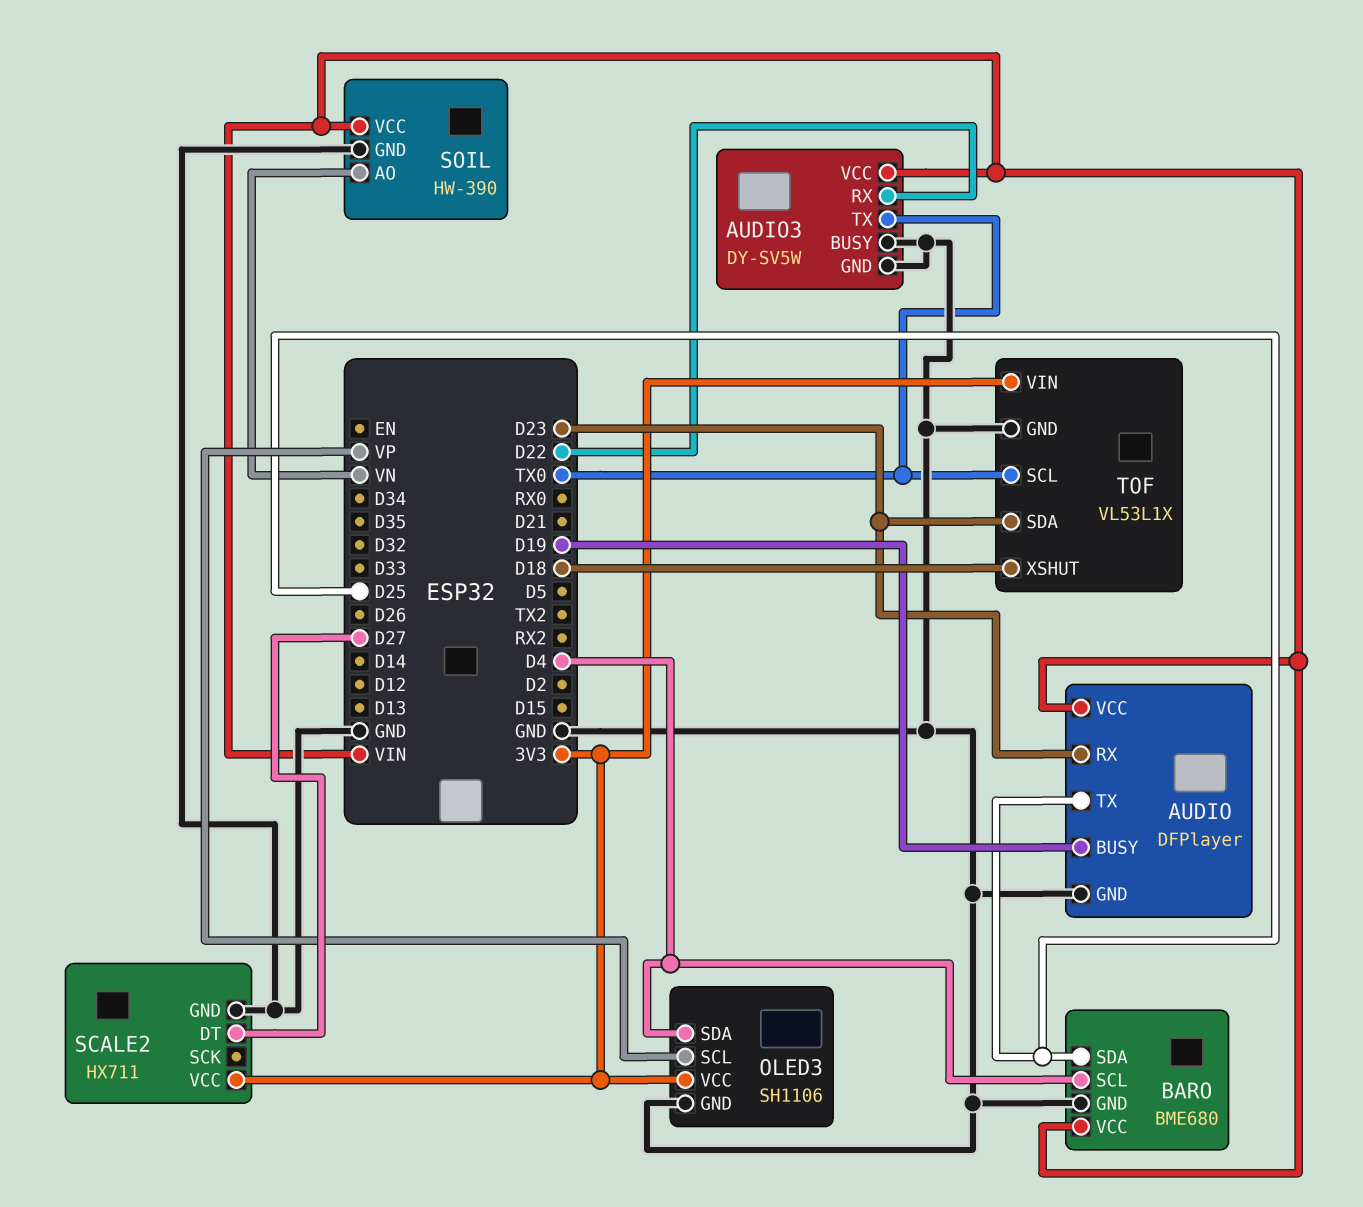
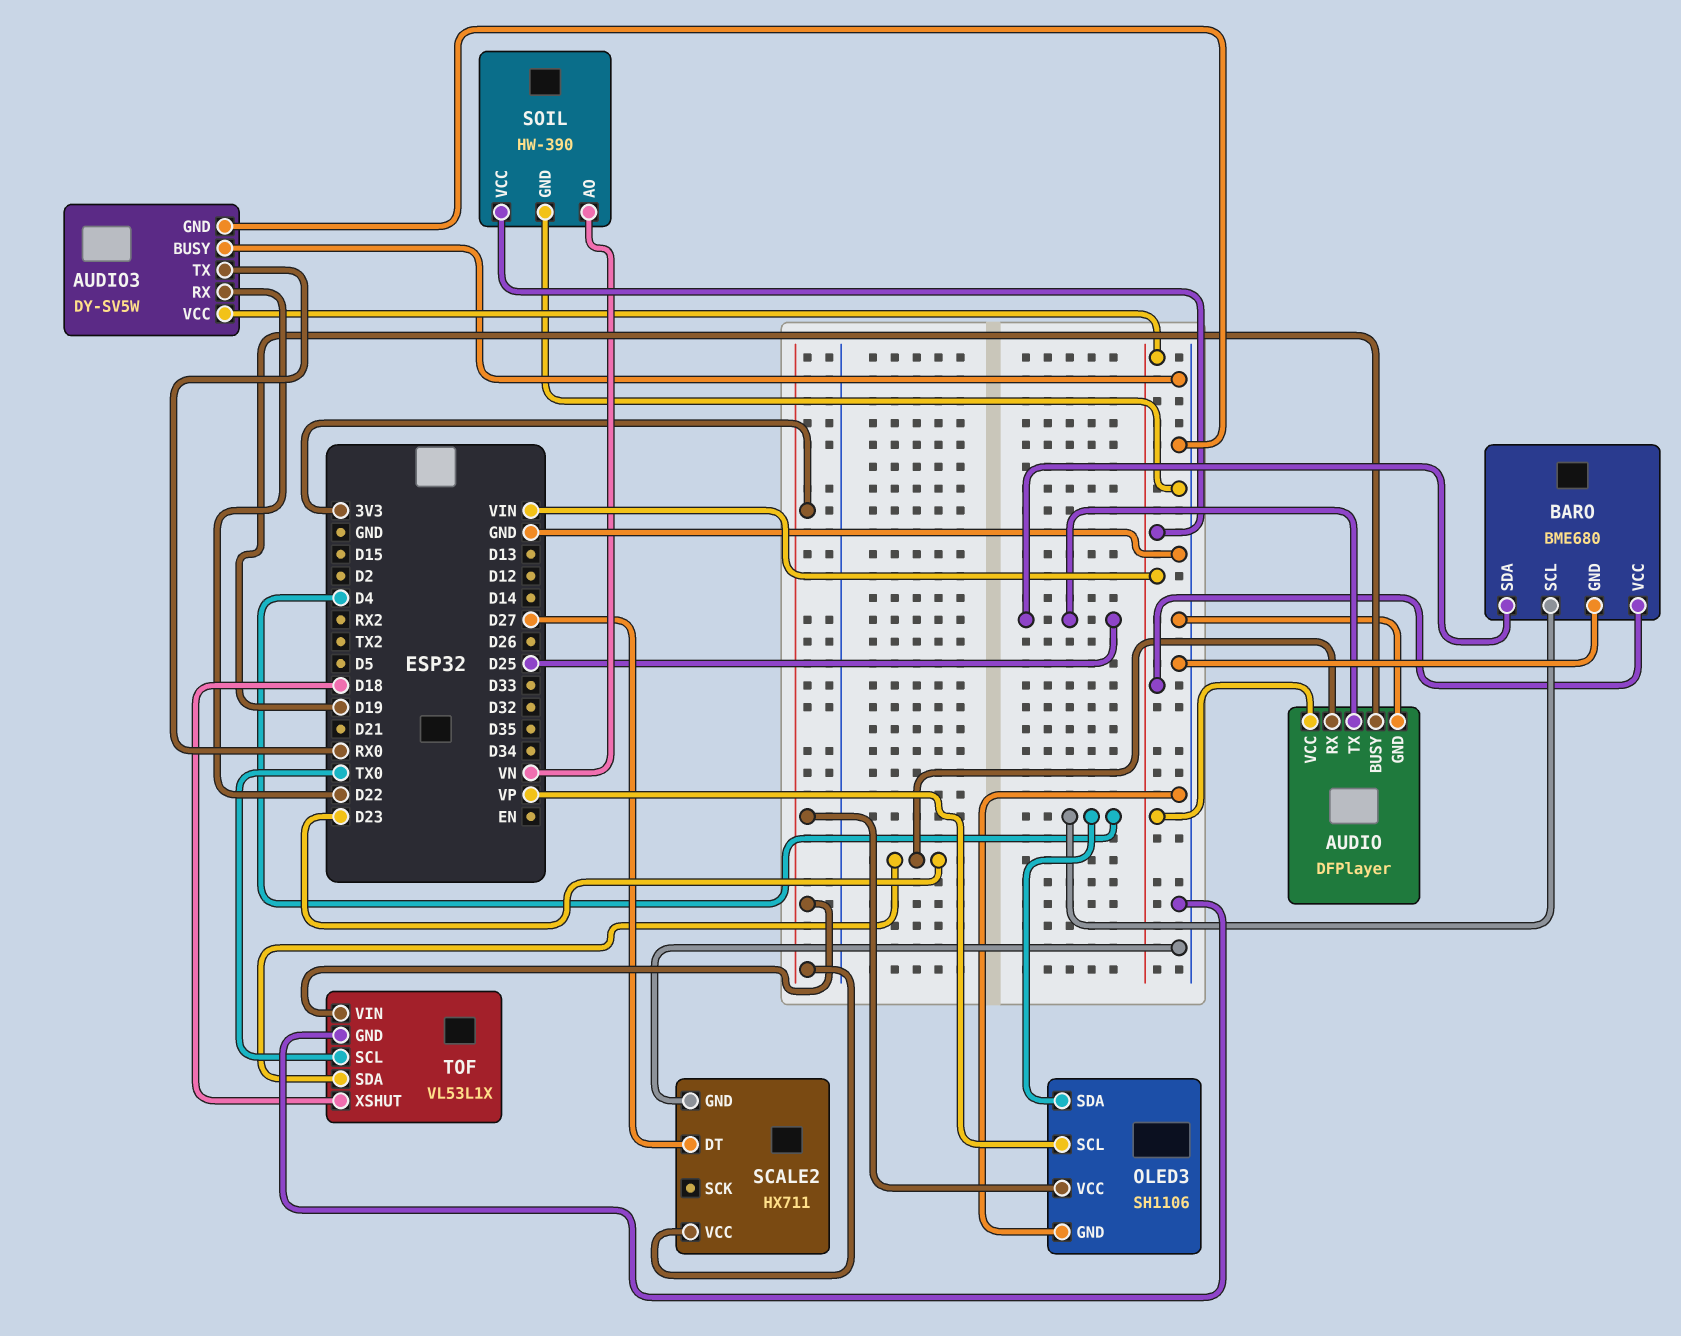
AUDIO3 pin TX: TX0 -> RX0

